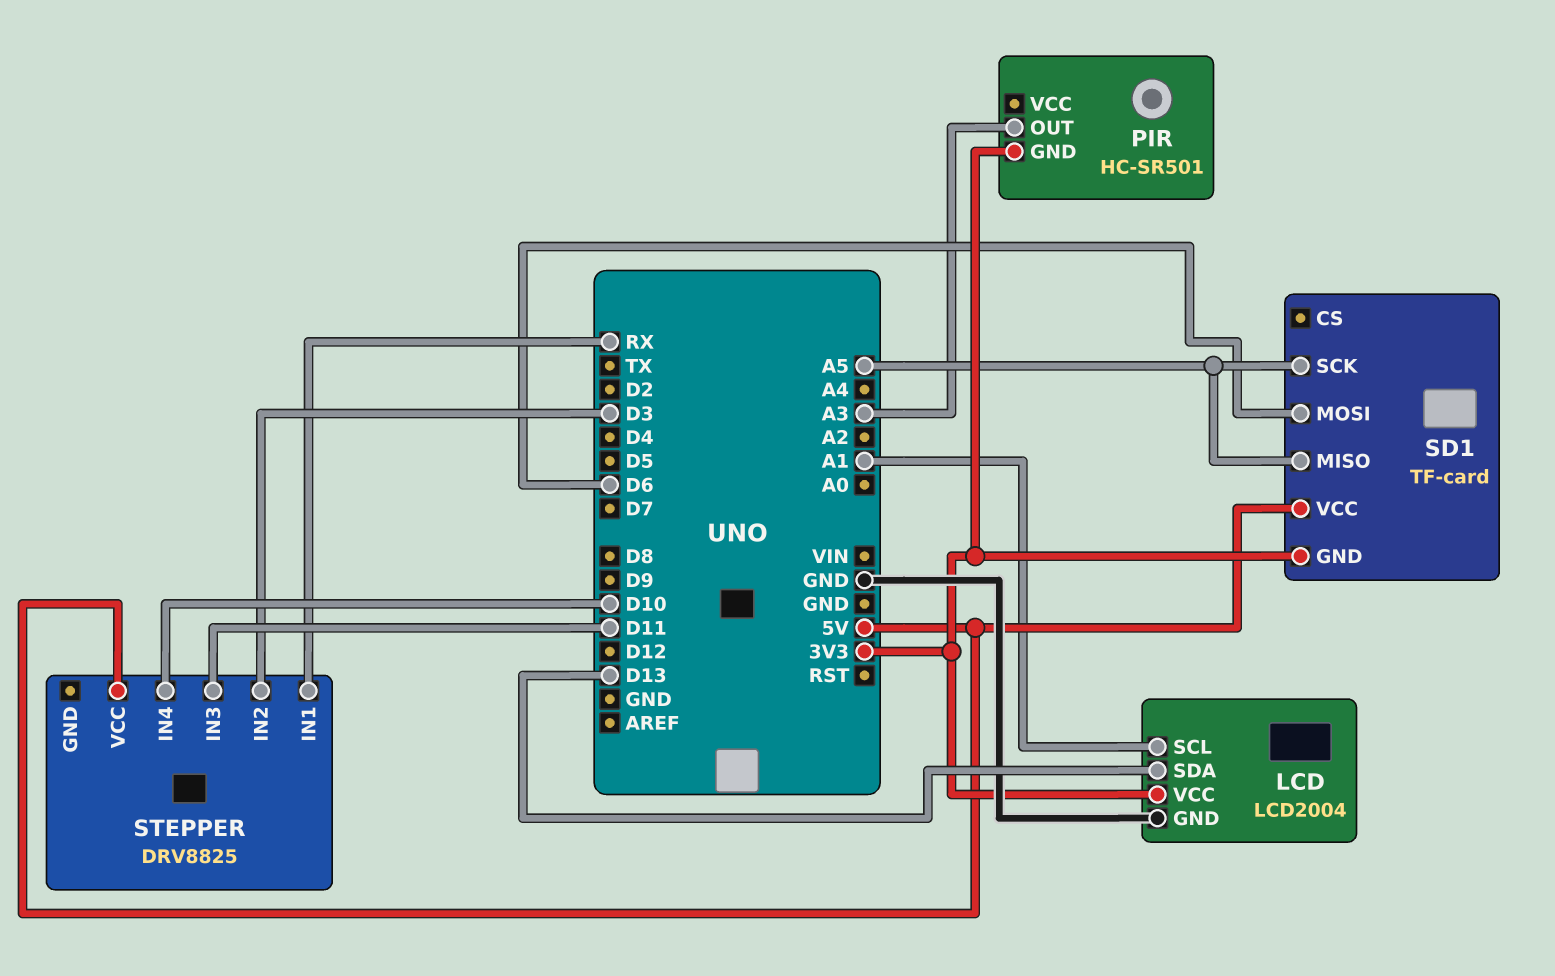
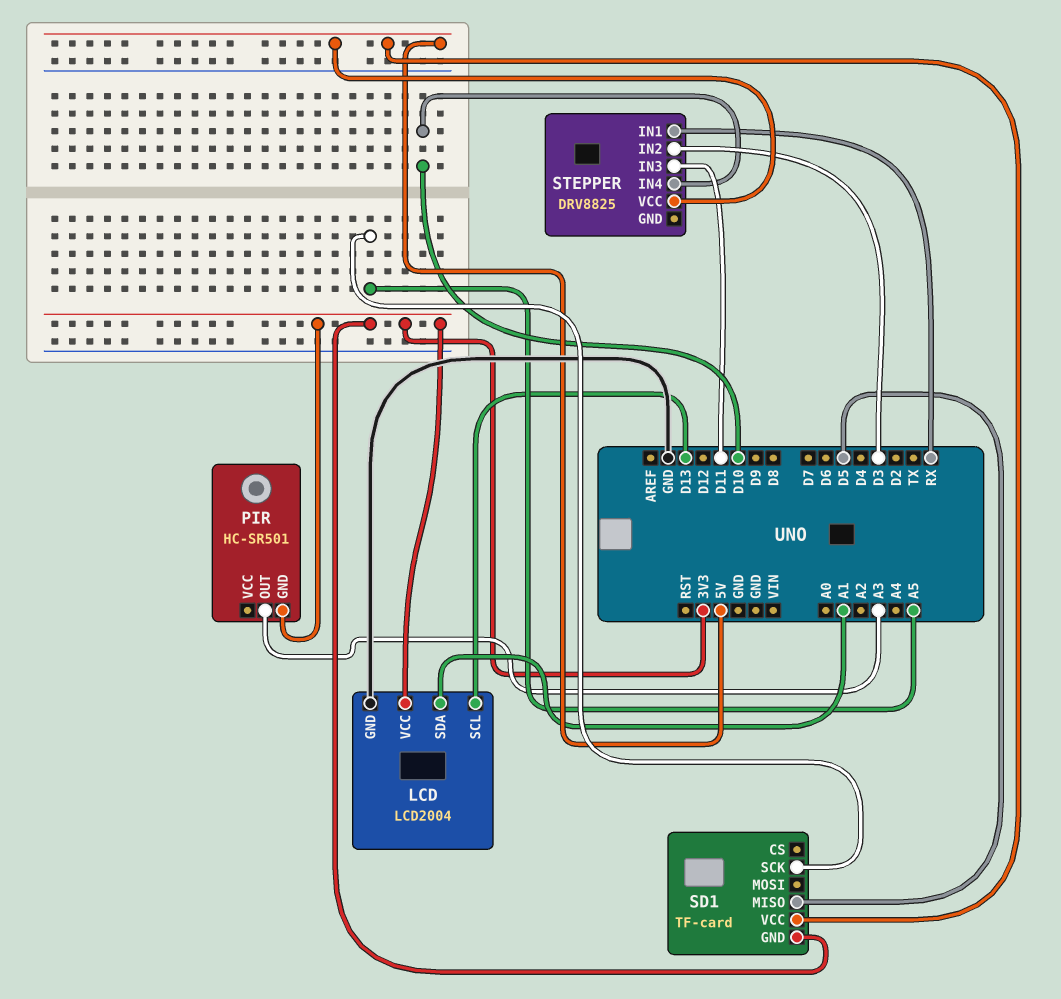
LCD pin SCL: A1 -> D13
LCD pin SDA: D13 -> A1
SD1 pin MISO: A5 -> D5
SD1 pin MOSI: D6 -> none

